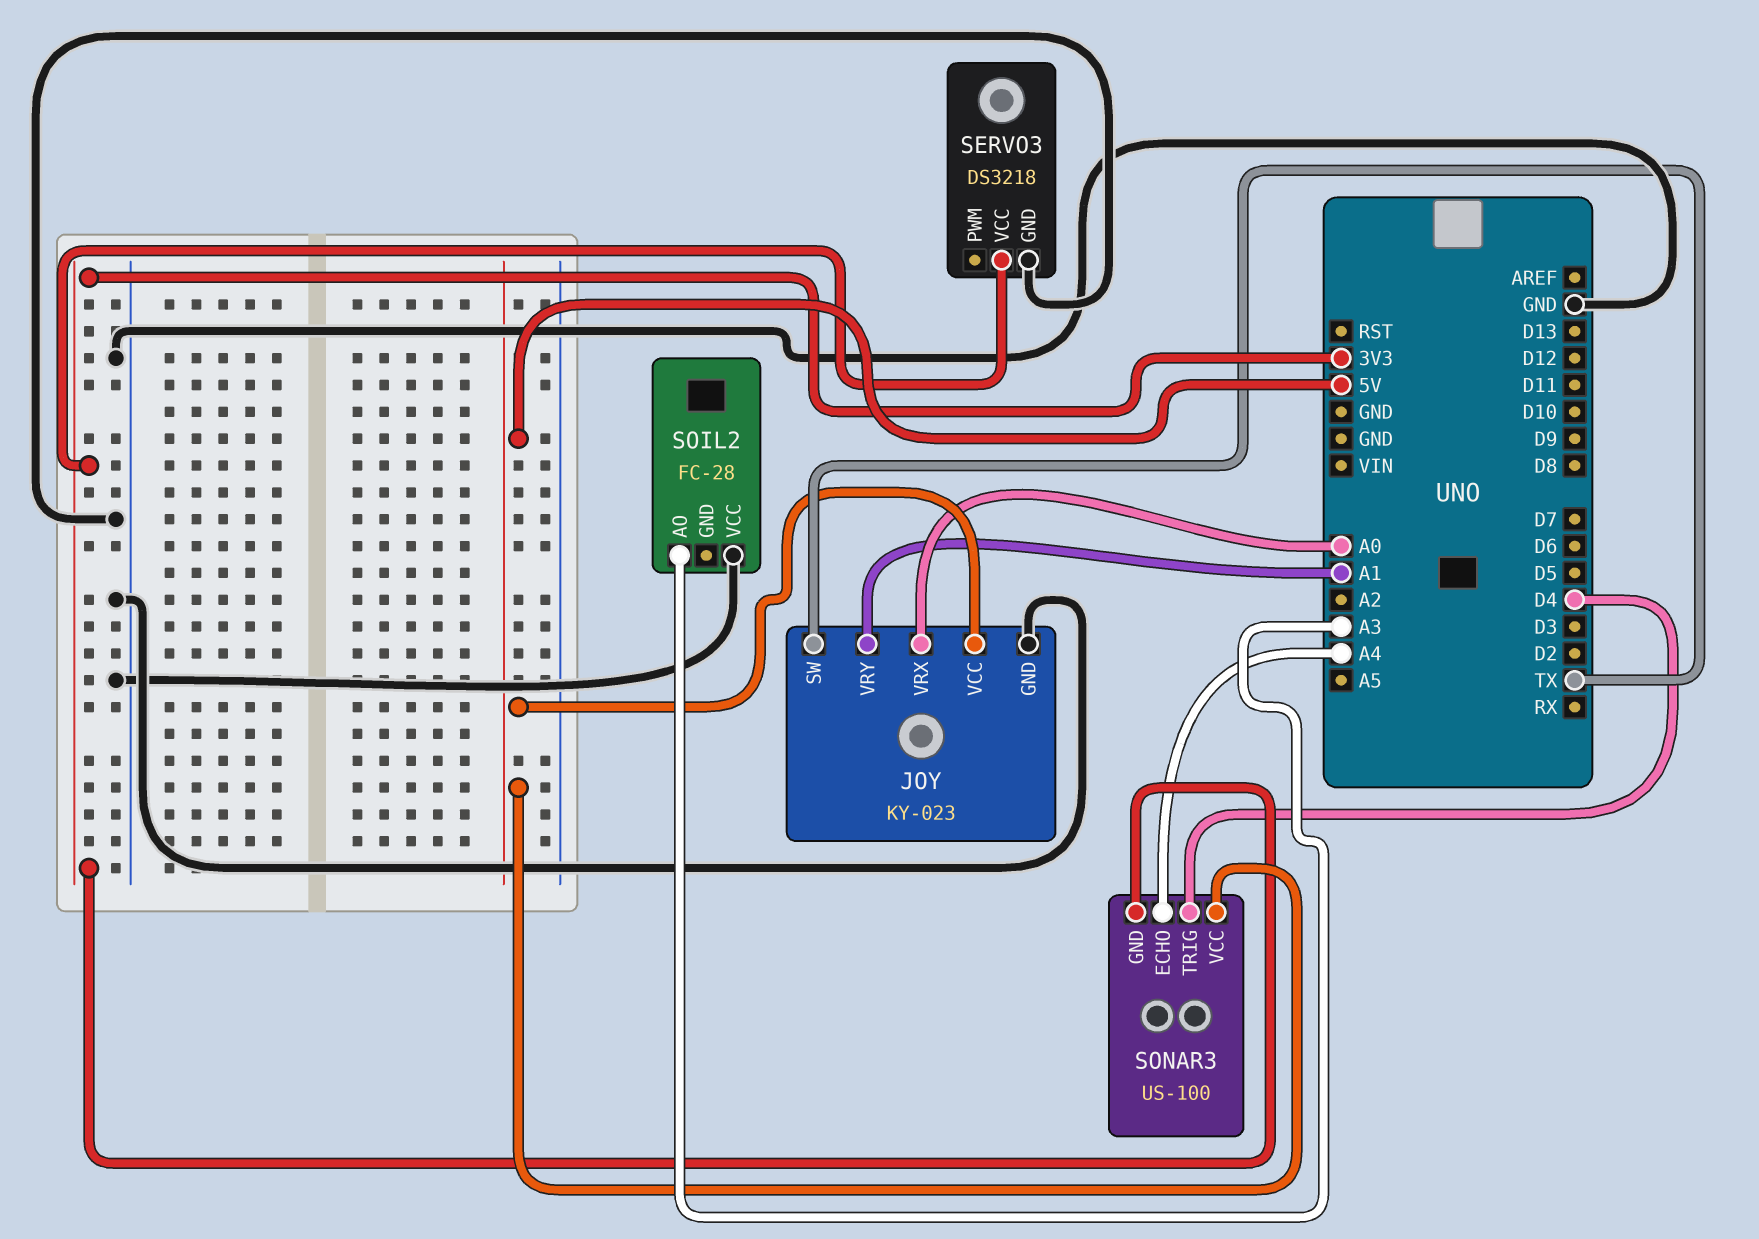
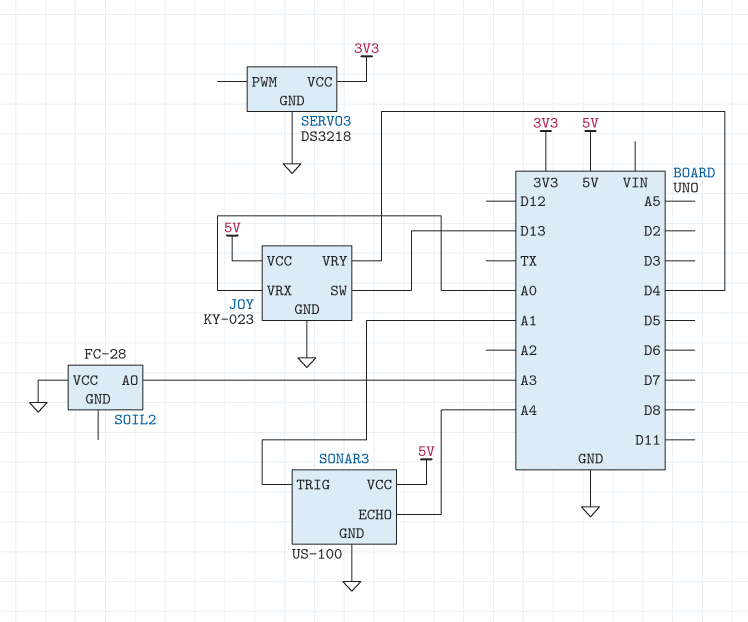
JOY pin SW: TX -> D13
JOY pin VRY: A1 -> D4
SONAR3 pin GND: 3V3 -> GND
SONAR3 pin TRIG: D4 -> A1

